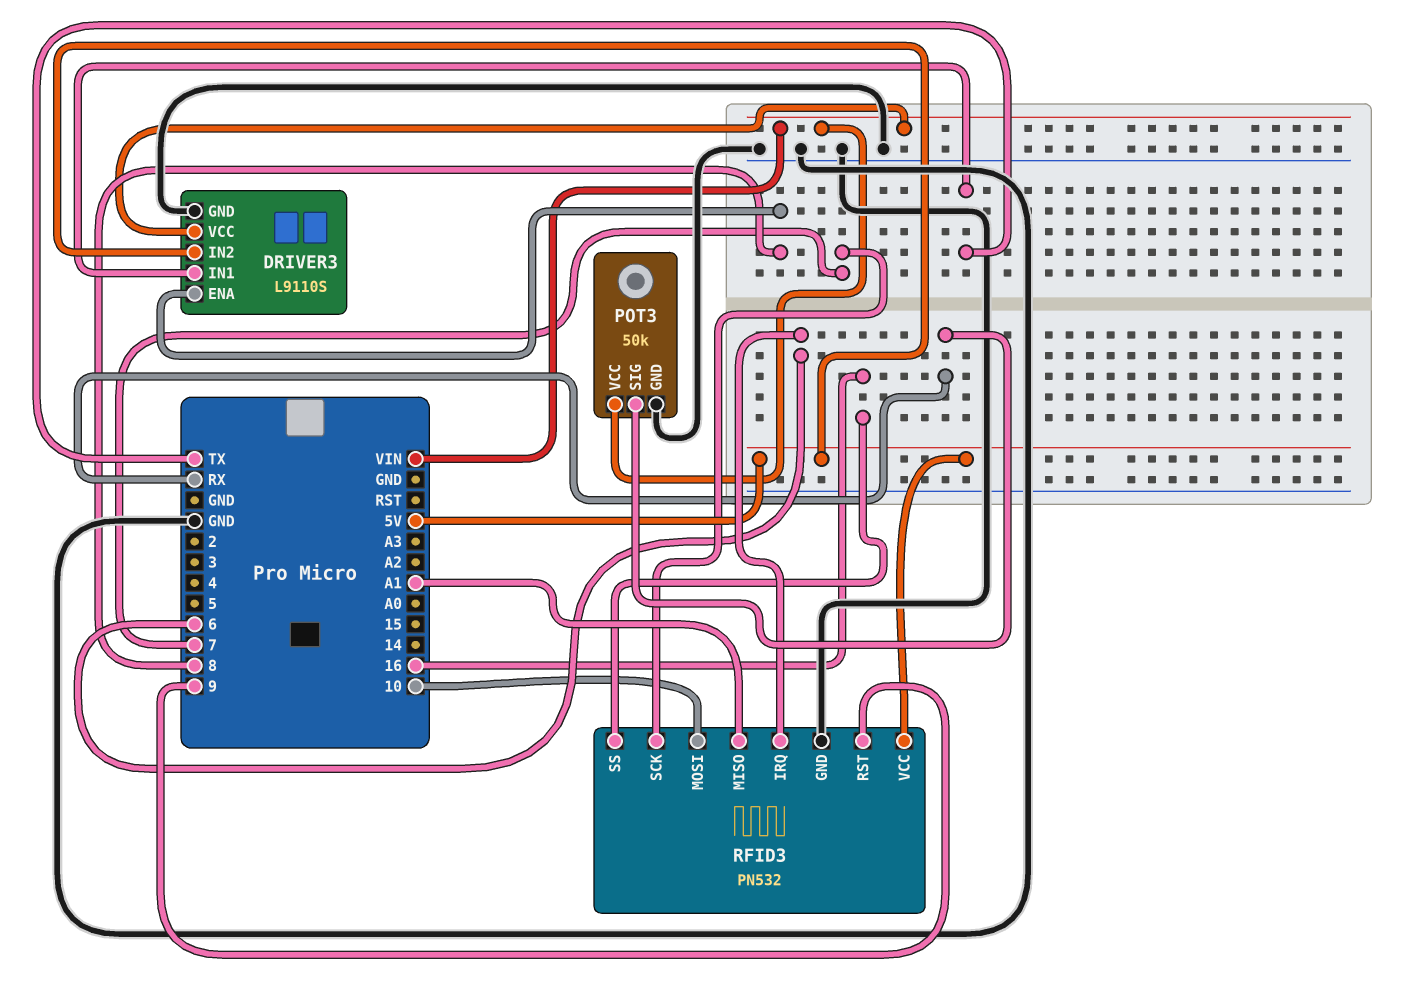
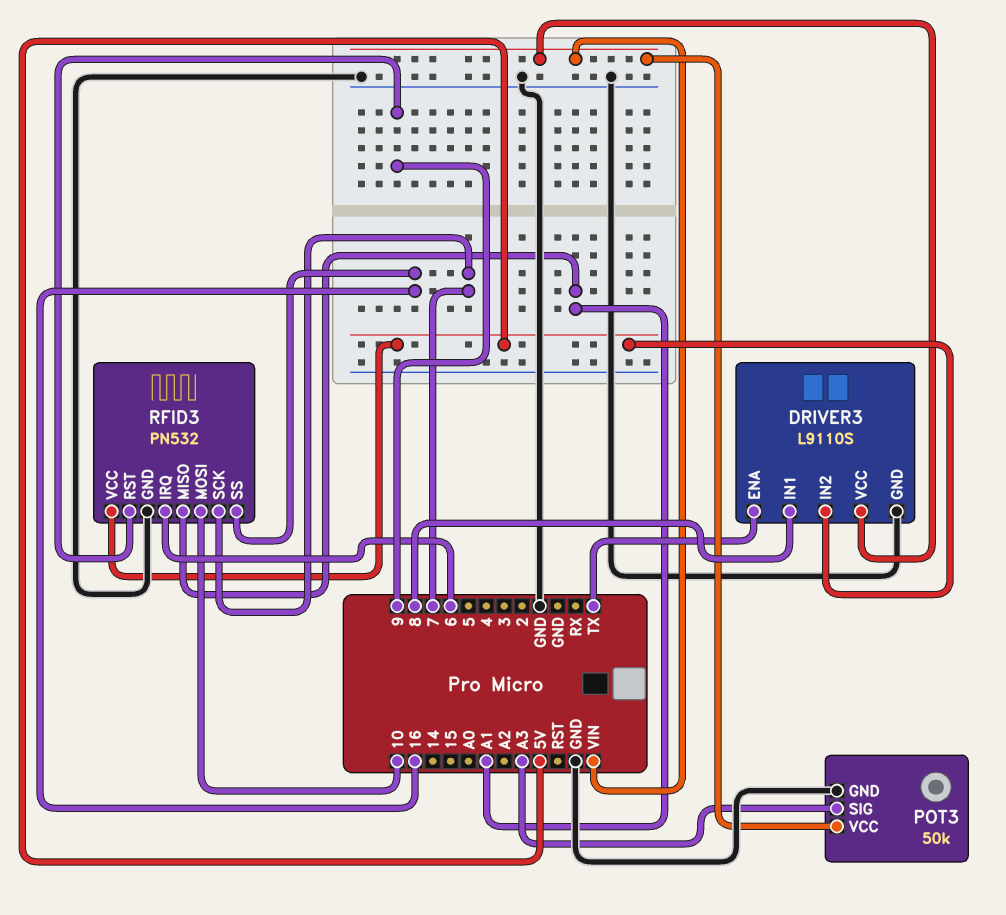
DRIVER3 pin ENA: 8 -> TX
DRIVER3 pin IN1: TX -> 8
POT3 pin SIG: RX -> A3

